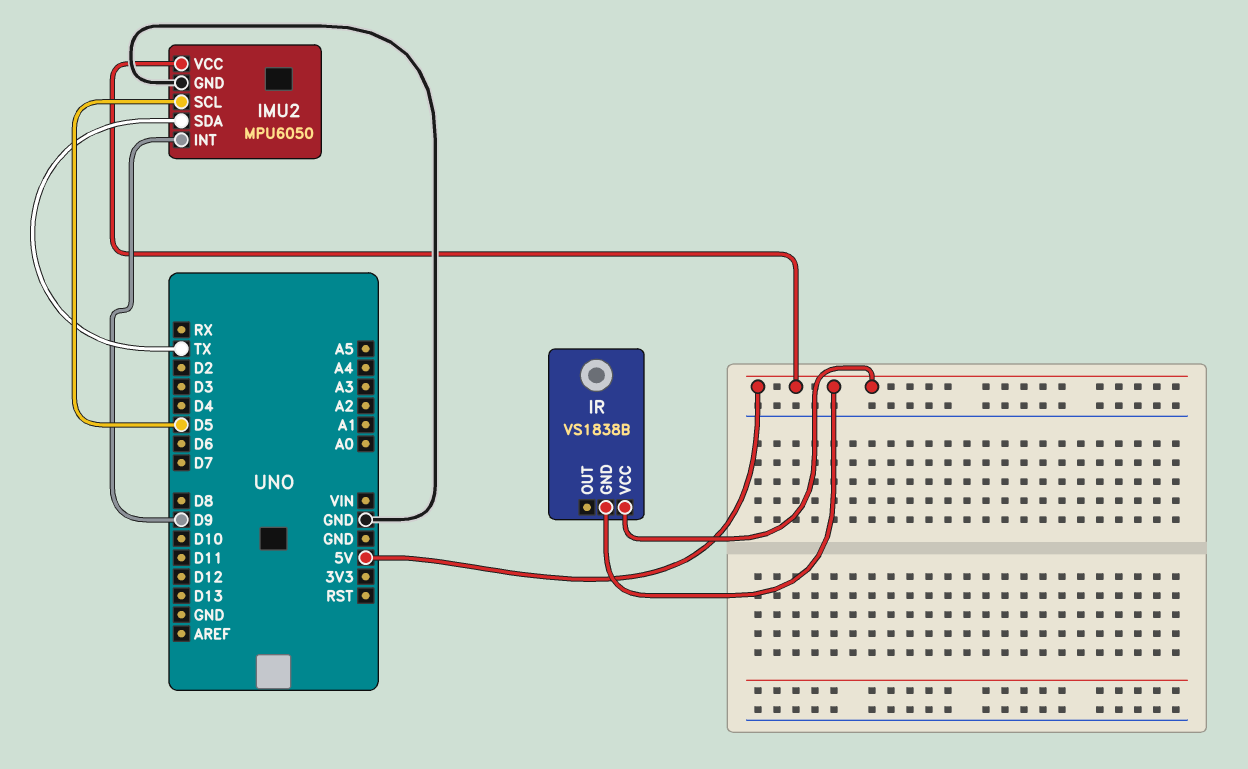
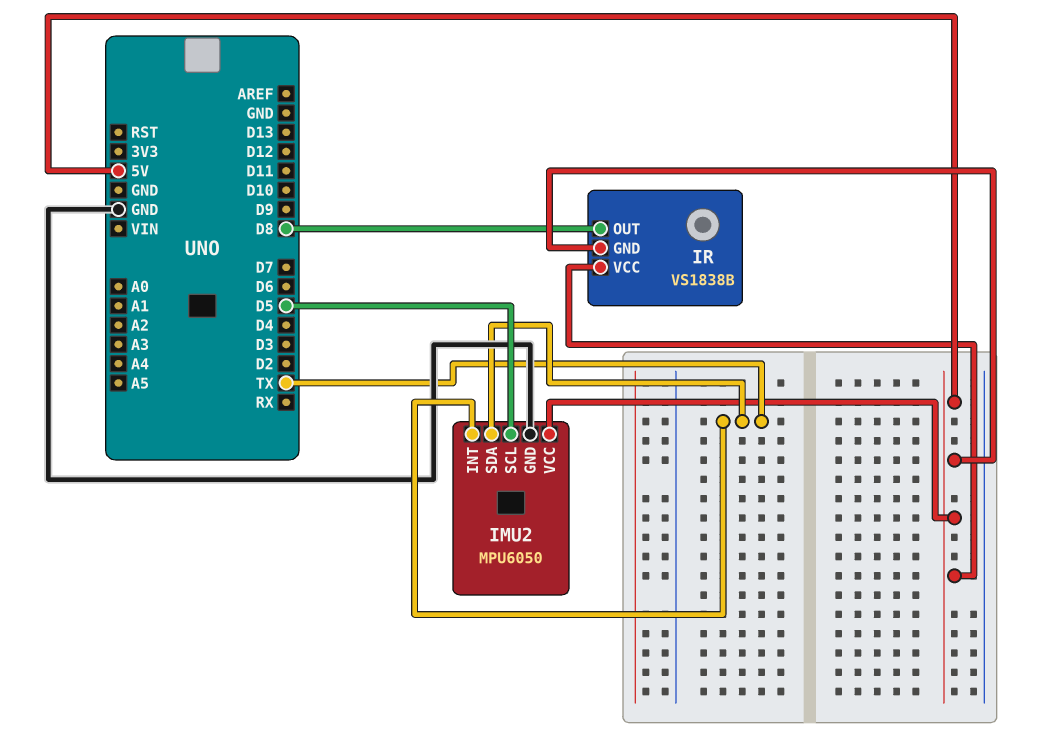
IMU2 pin INT: D9 -> TX
IR pin OUT: none -> D8

